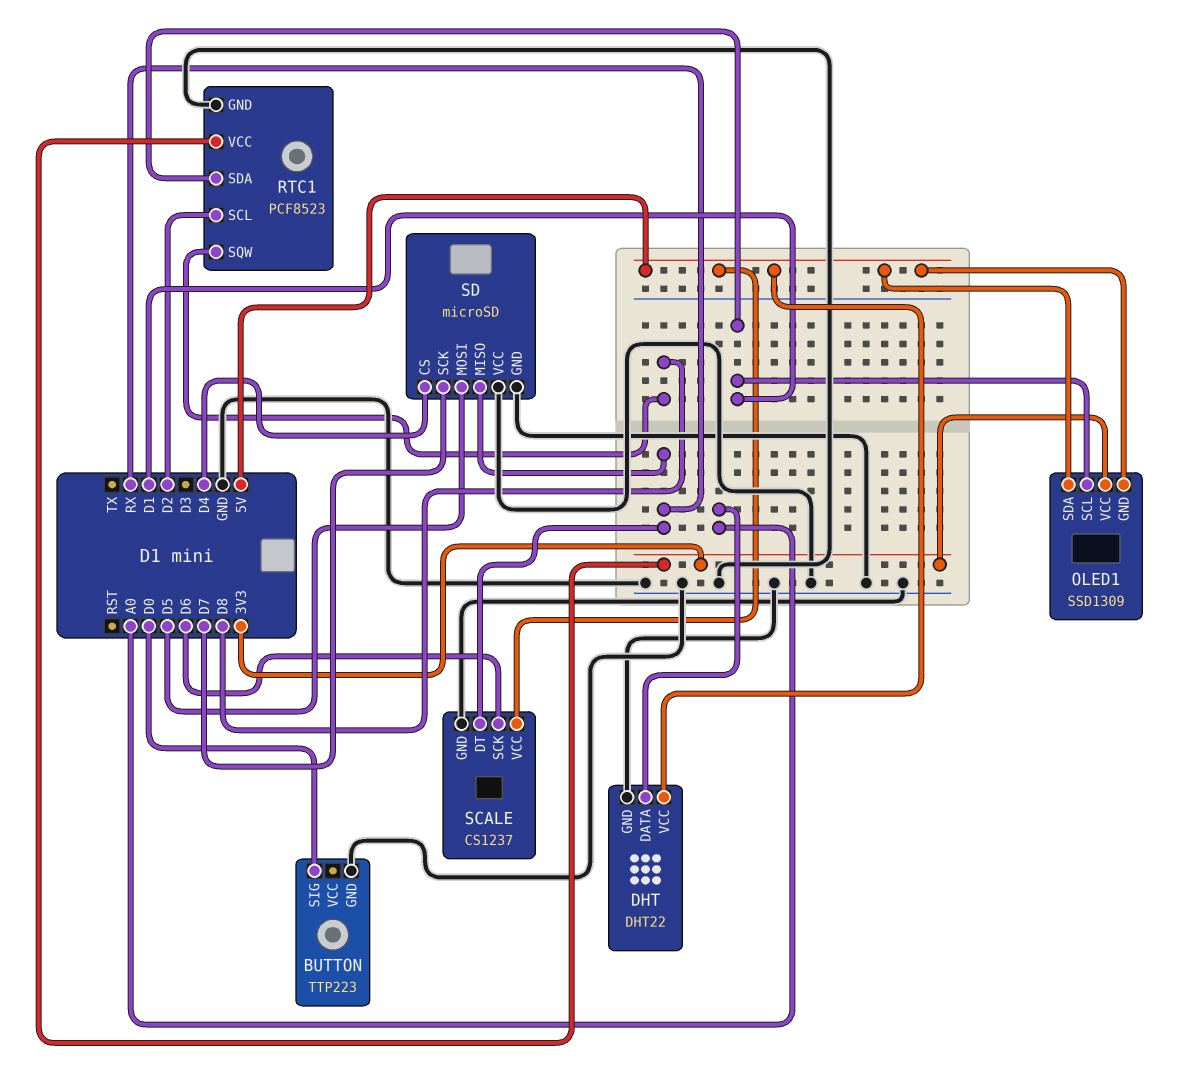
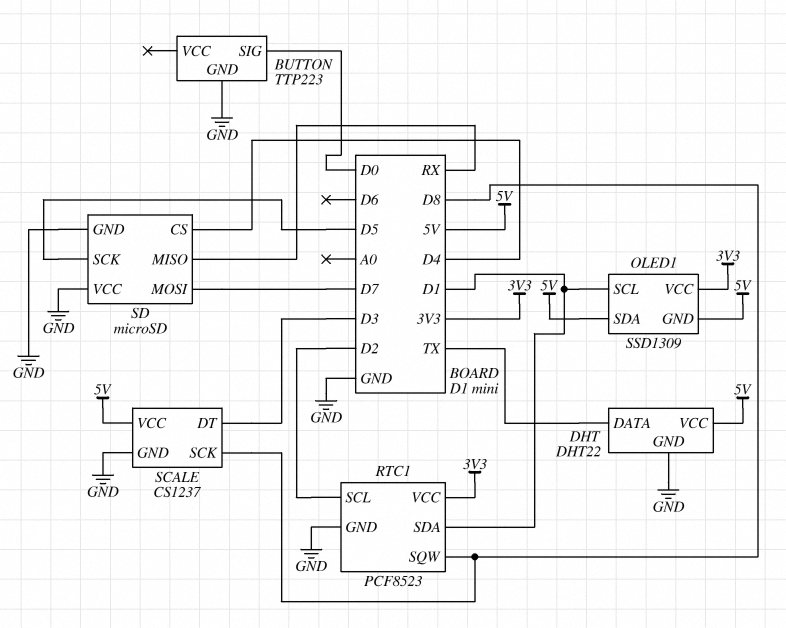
DHT pin DATA: A0 -> TX
SCALE pin DT: RX -> D3
SCALE pin SCK: D6 -> D8
SD pin MOSI: D5 -> D7
SD pin SCK: D7 -> D5

